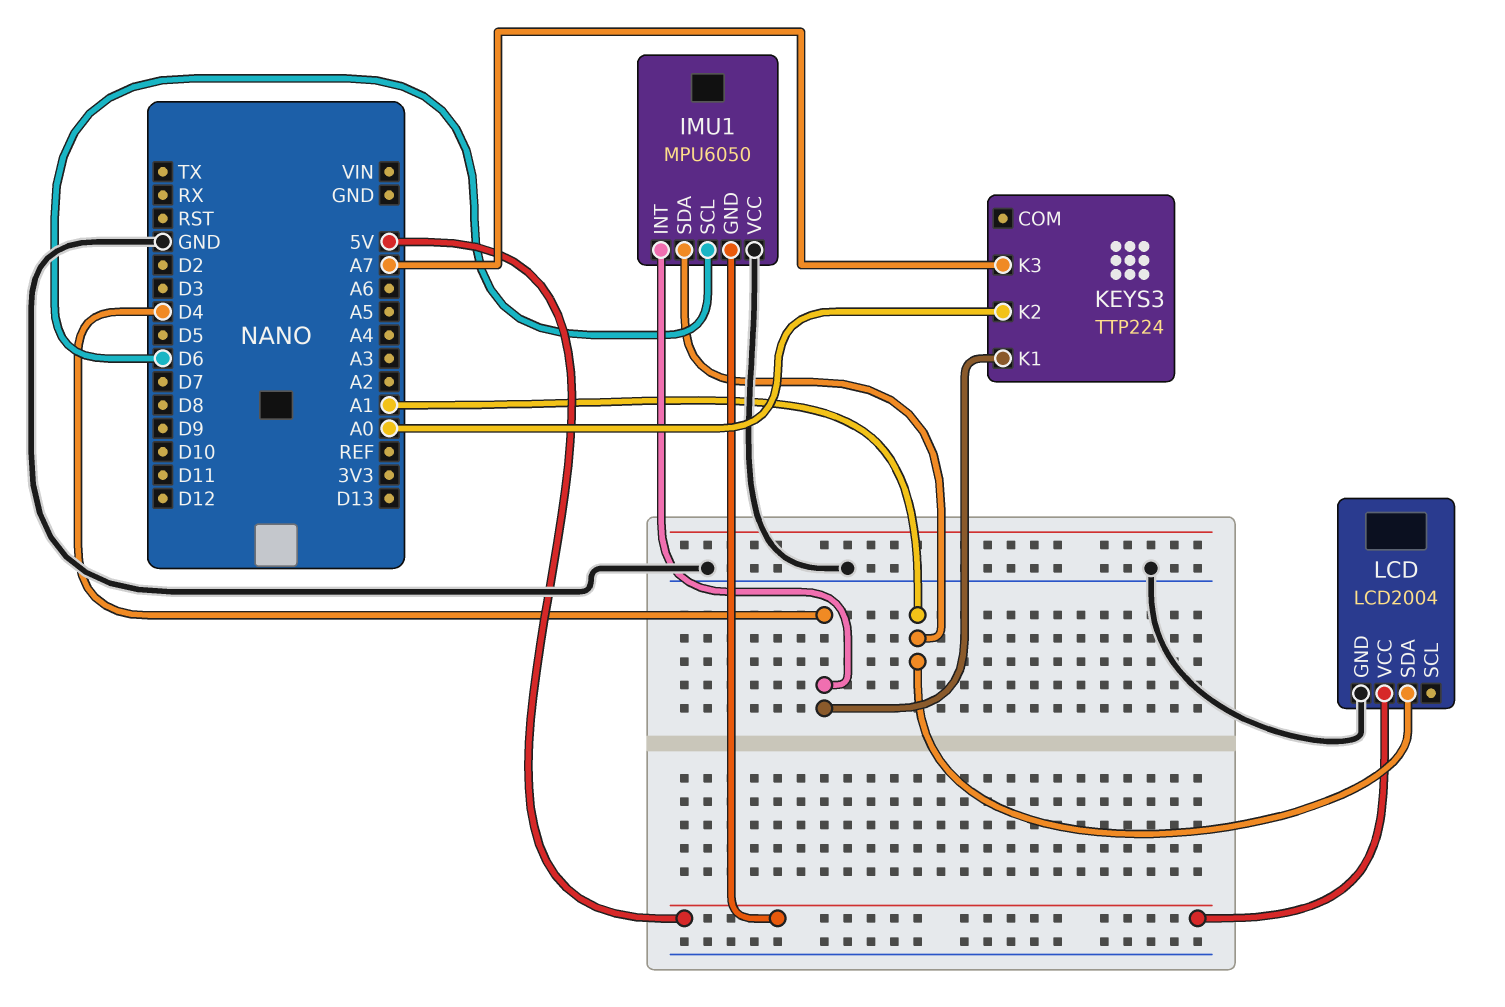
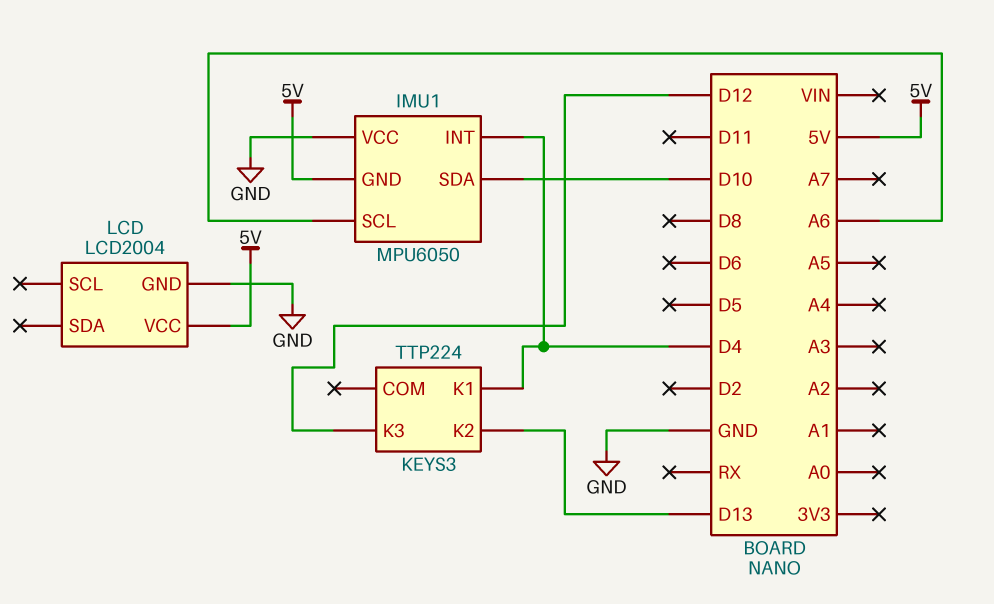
IMU1 pin SCL: D6 -> A6
IMU1 pin SDA: A1 -> D10
KEYS3 pin K2: A0 -> D13
KEYS3 pin K3: A7 -> D12
LCD pin SDA: A1 -> none

